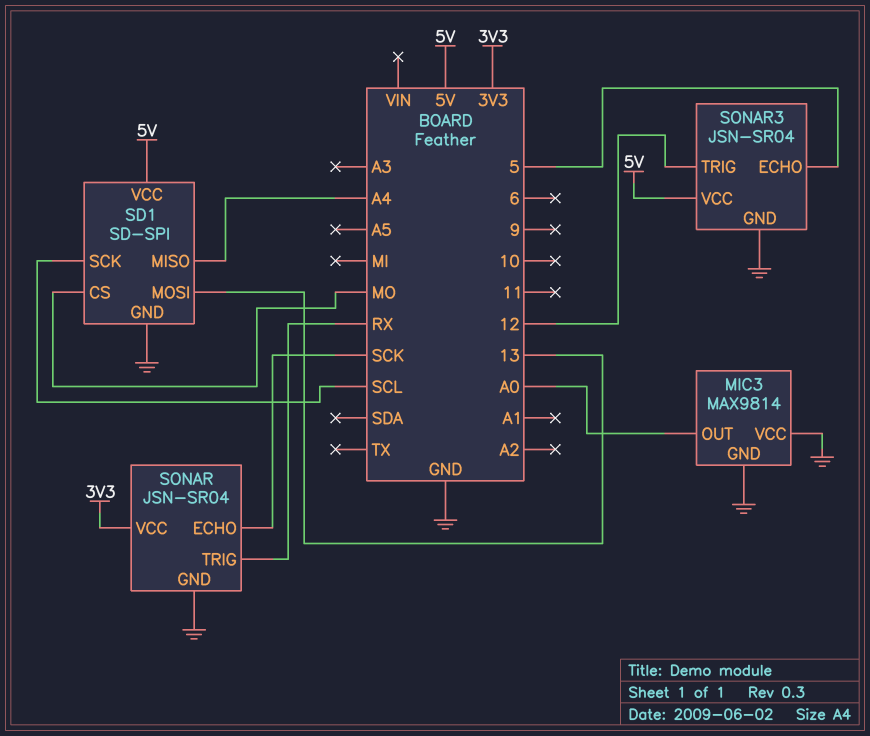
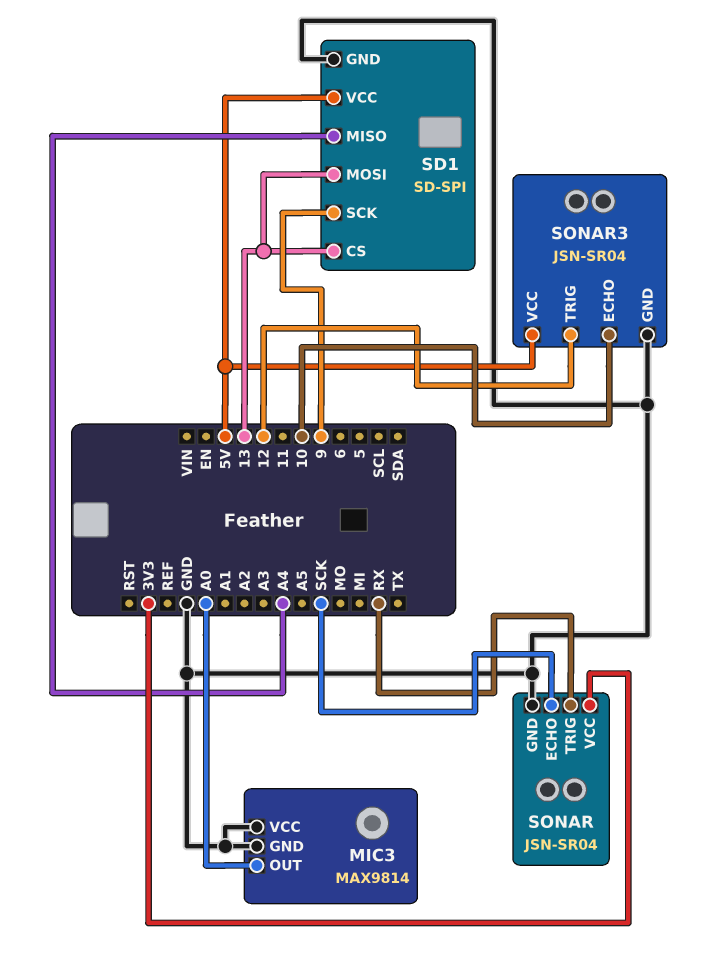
SD1 pin CS: MO -> 13
SD1 pin SCK: SCL -> 9
SONAR3 pin ECHO: 5 -> 10

